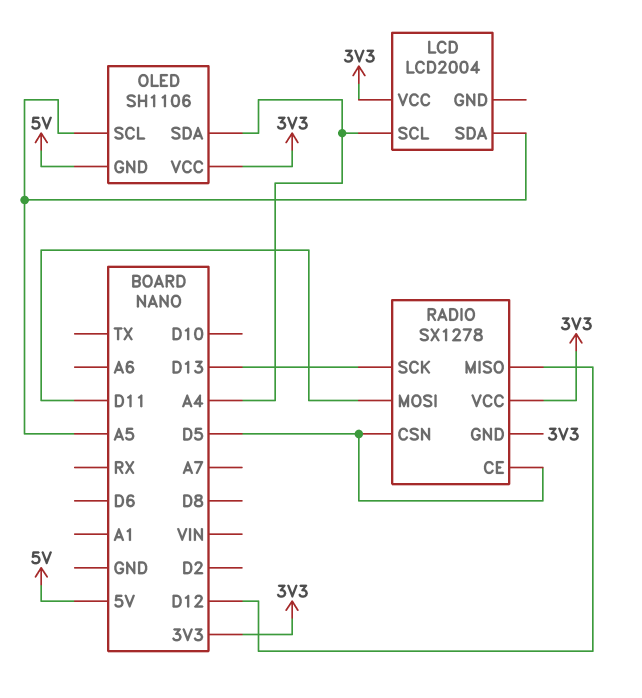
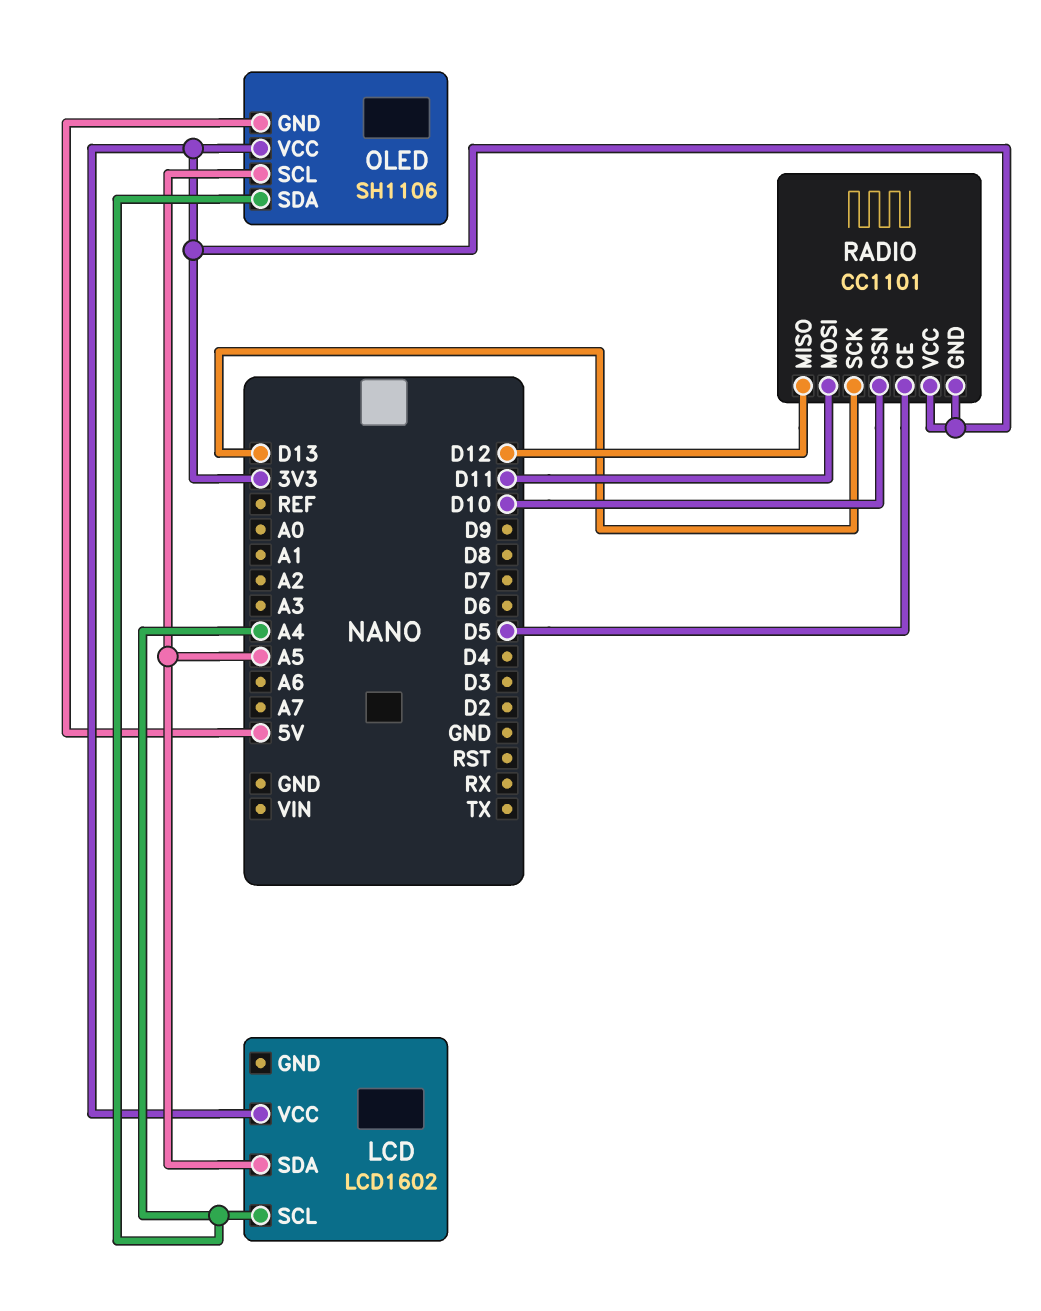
LCD: LCD2004 -> LCD1602
RADIO: SX1278 -> CC1101
RADIO pin CSN: D5 -> D10

